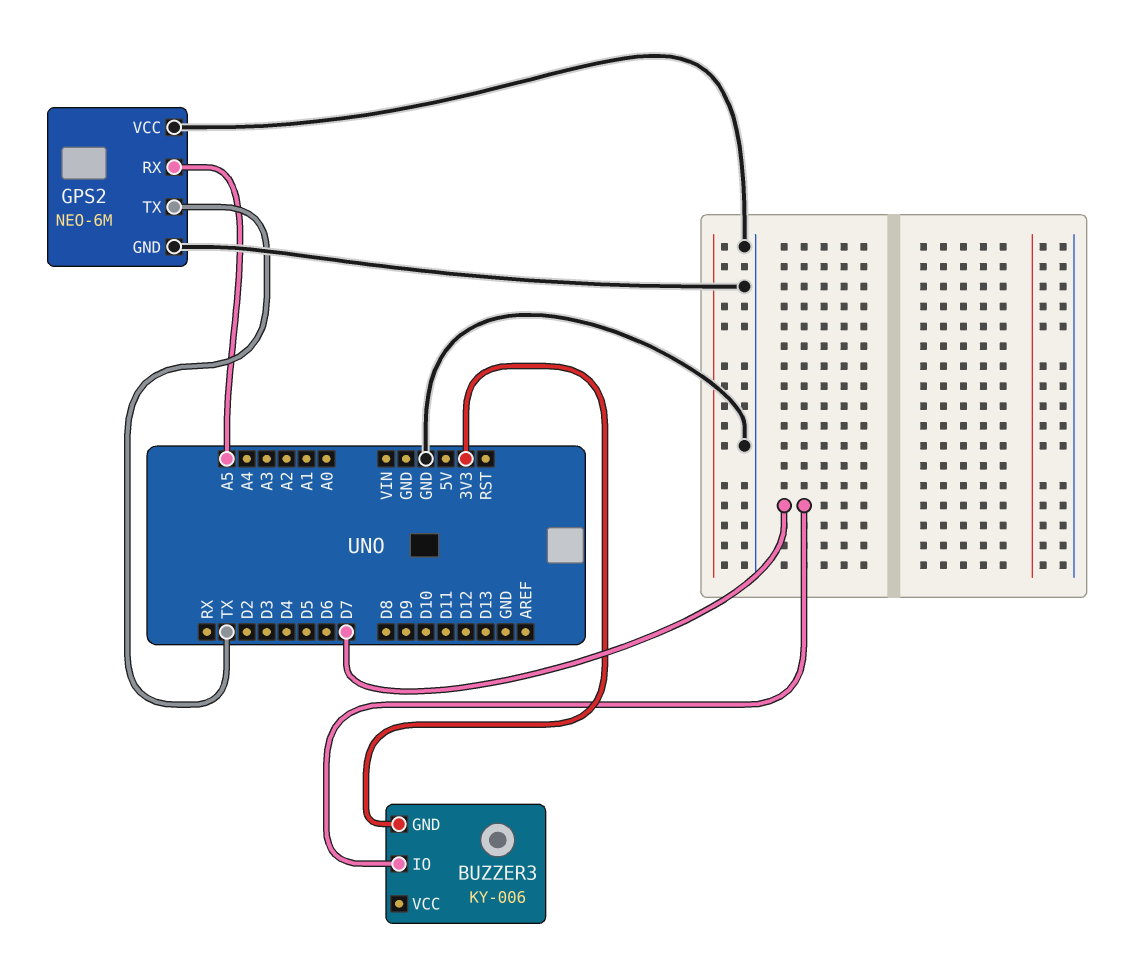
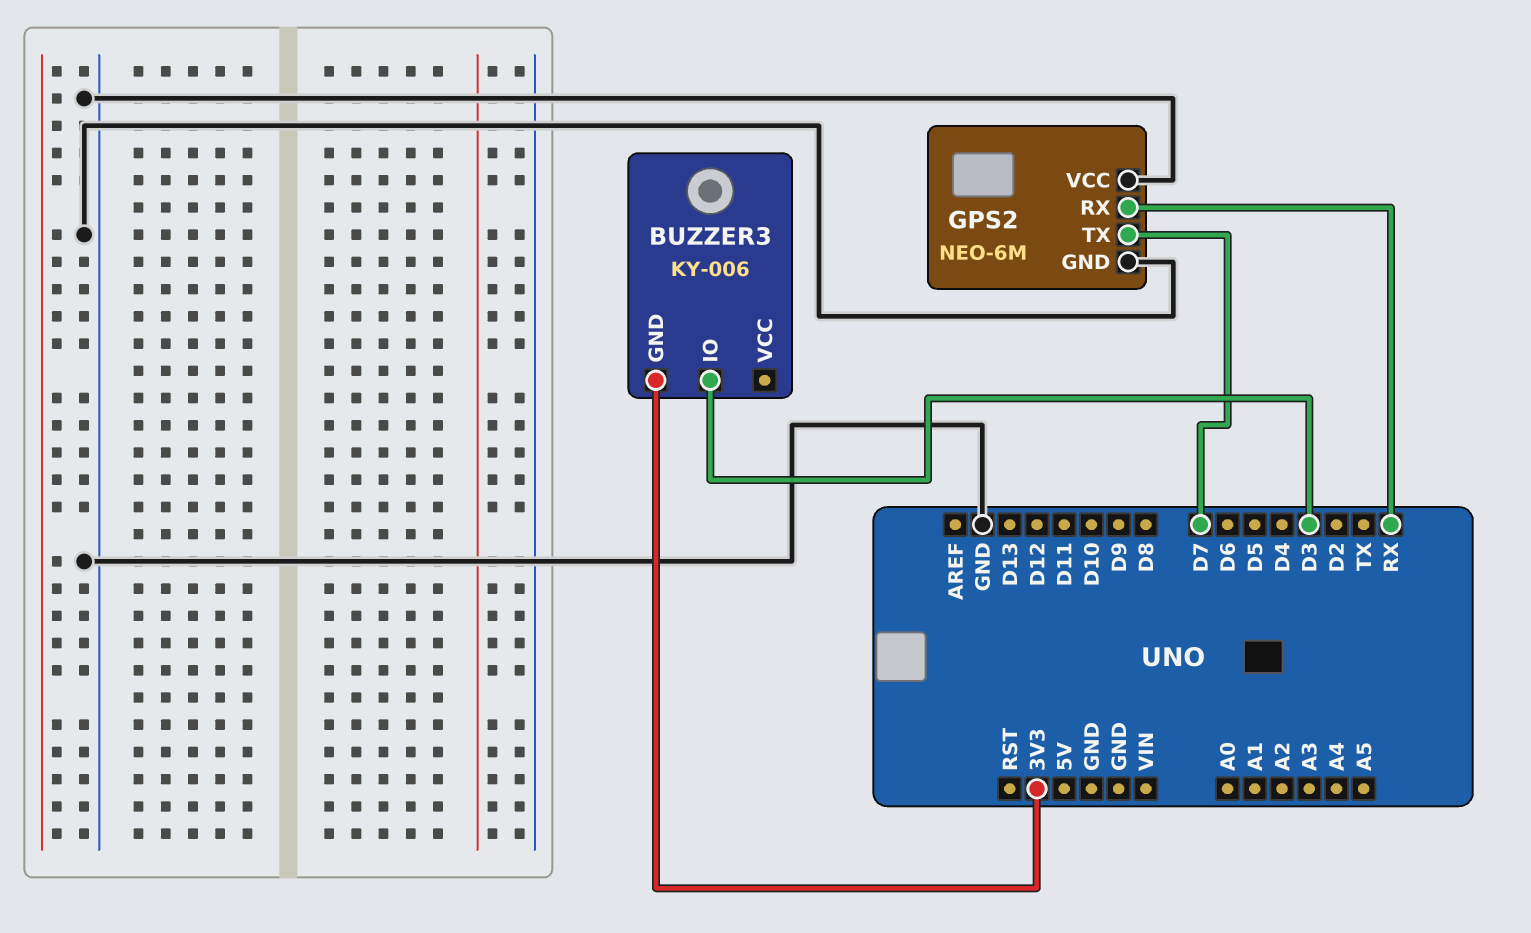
BUZZER3 pin IO: D7 -> D3
GPS2 pin RX: A5 -> RX
GPS2 pin TX: TX -> D7

